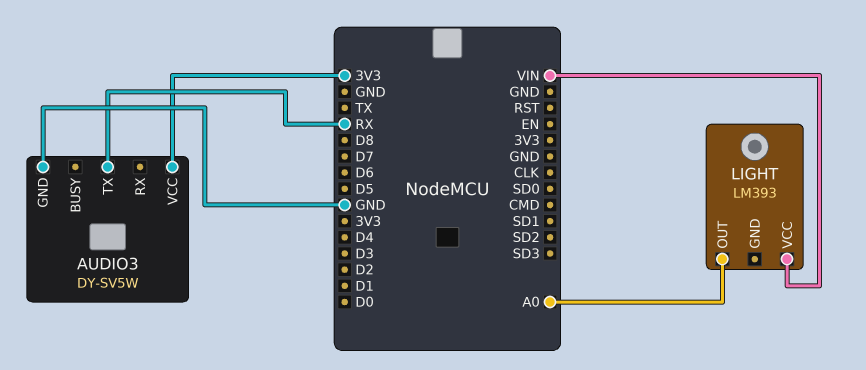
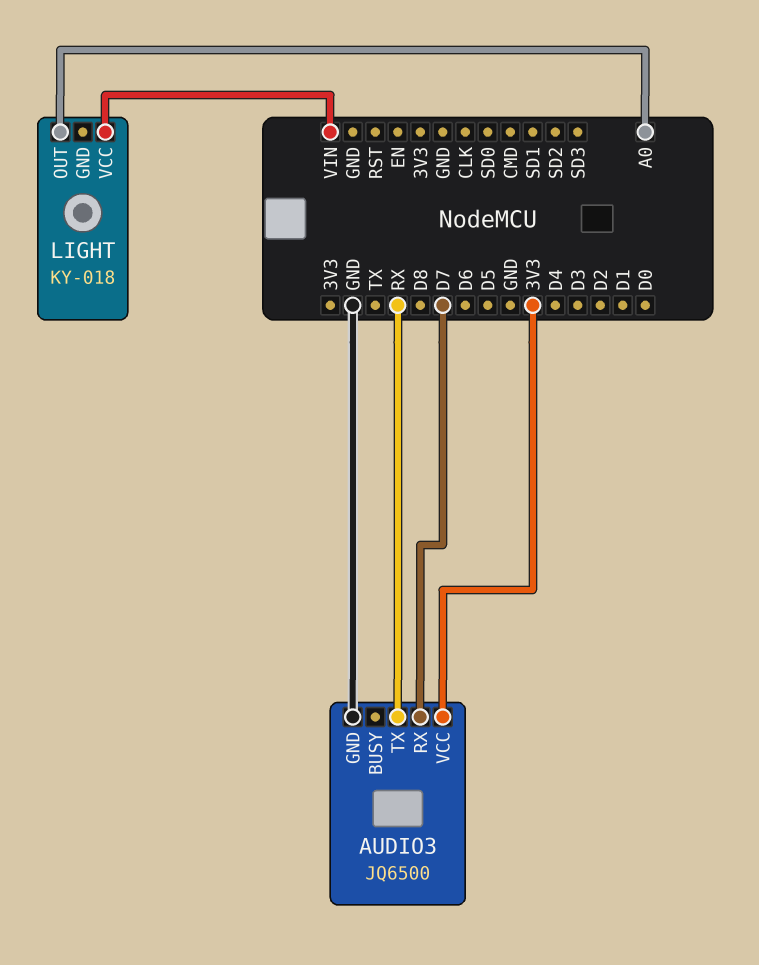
AUDIO3: DY-SV5W -> JQ6500
AUDIO3 pin RX: none -> D7
LIGHT: LM393 -> KY-018

